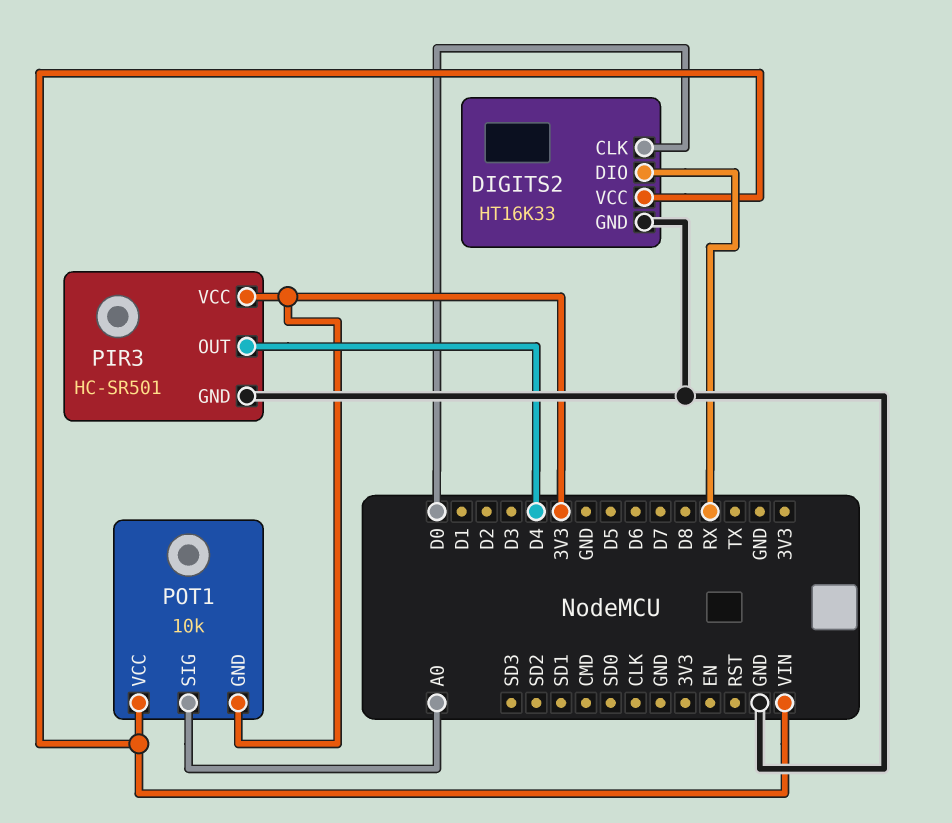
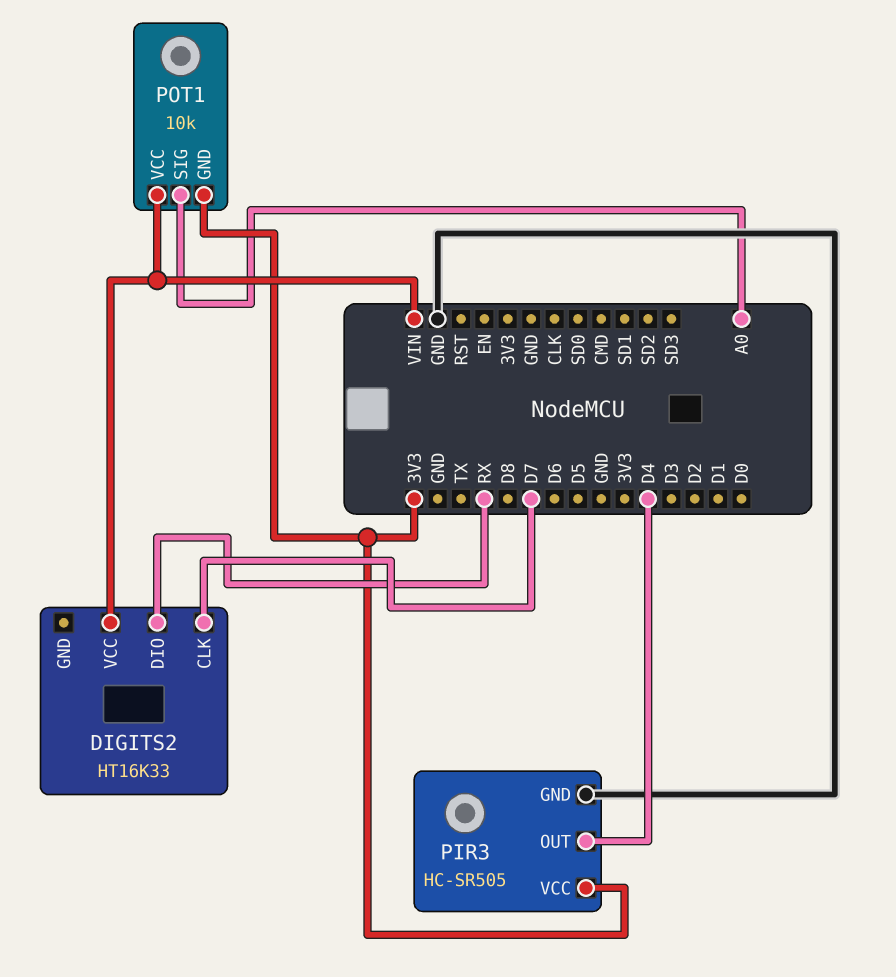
DIGITS2 pin CLK: D0 -> D7
DIGITS2 pin GND: GND -> none
PIR3: HC-SR501 -> HC-SR505

